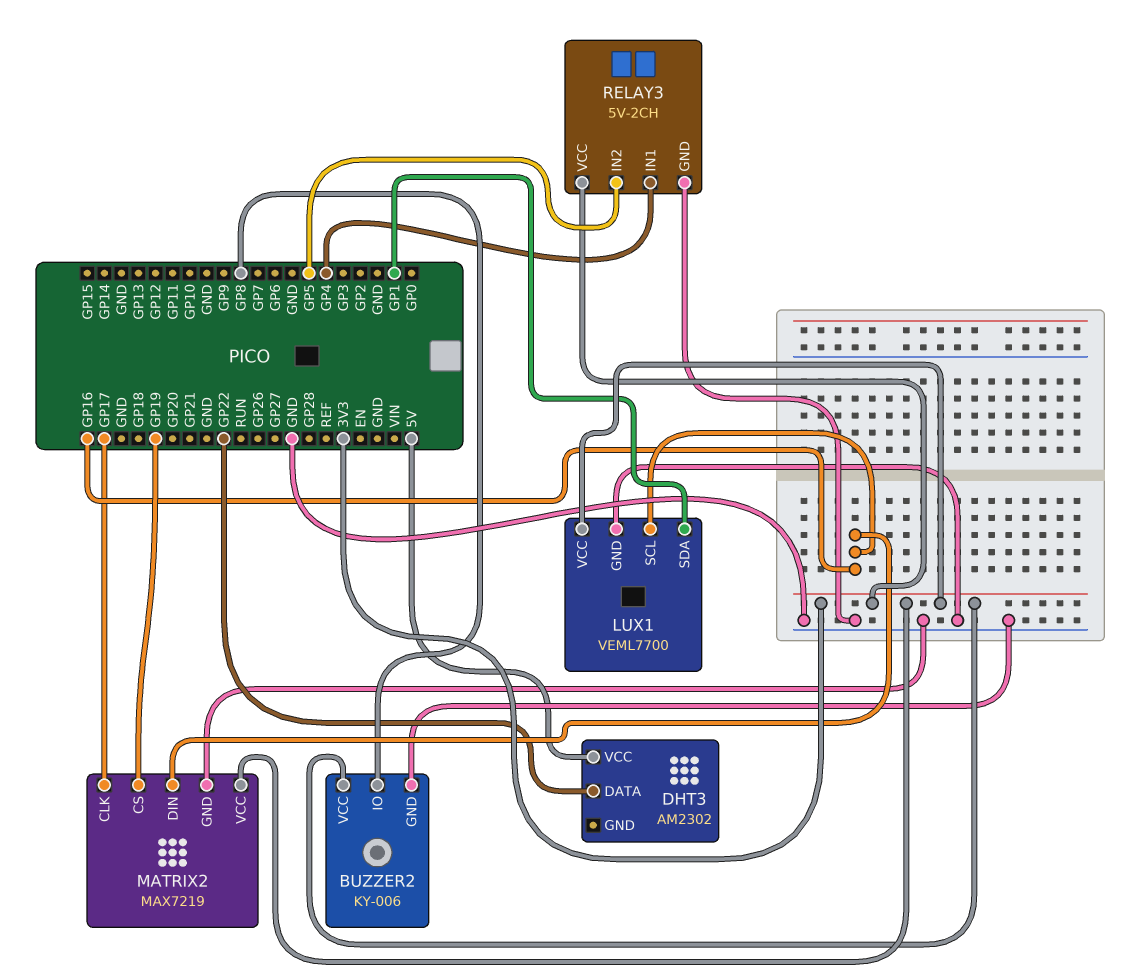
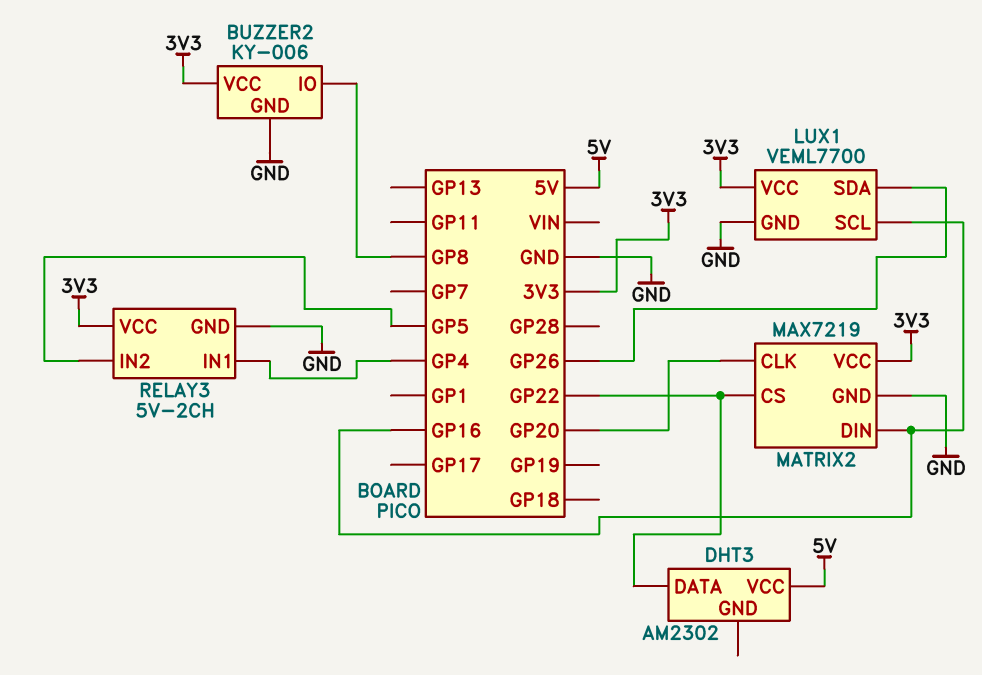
LUX1 pin SDA: GP1 -> GP26
MATRIX2 pin CLK: GP17 -> GP20
MATRIX2 pin CS: GP19 -> GP22

